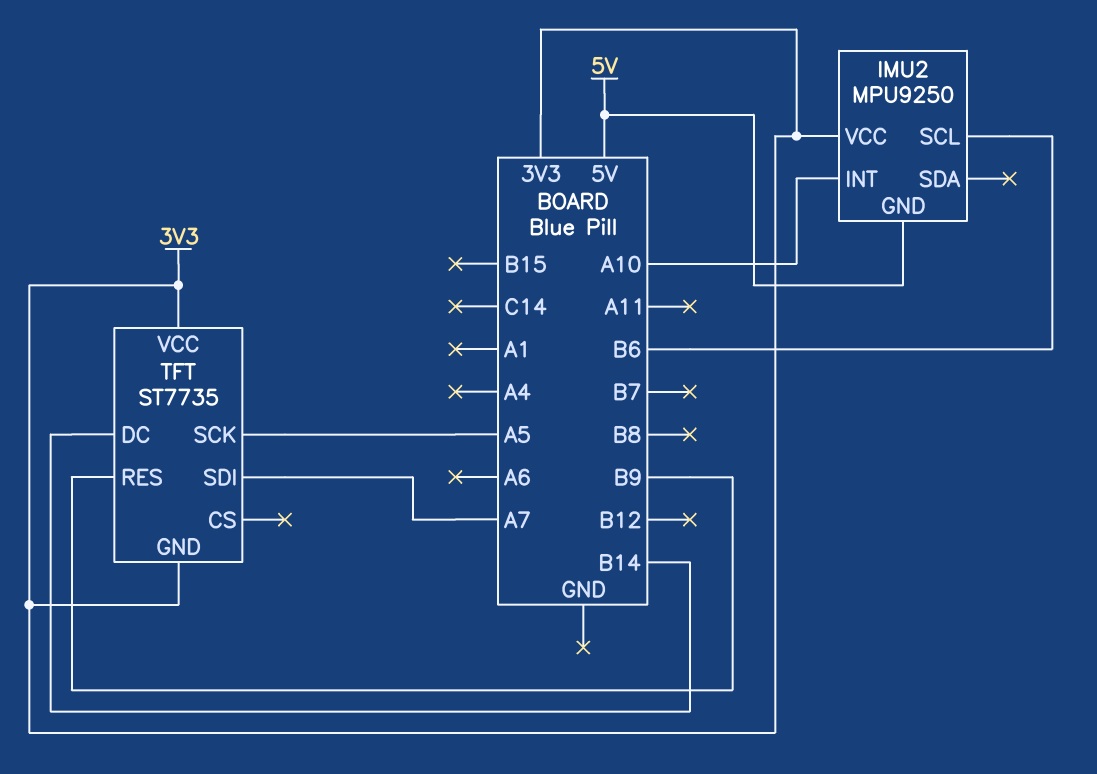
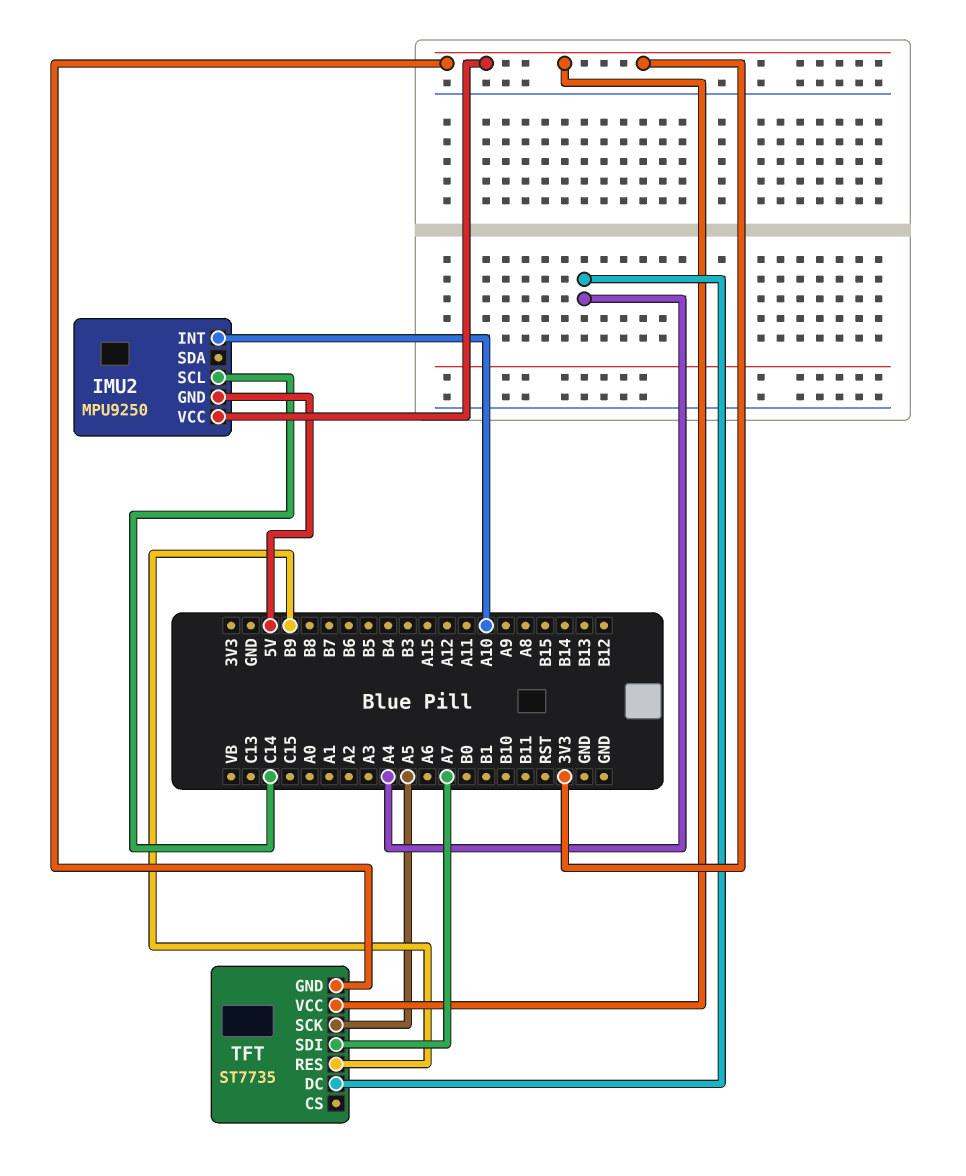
IMU2 pin SCL: B6 -> C14
TFT pin DC: B14 -> A4

